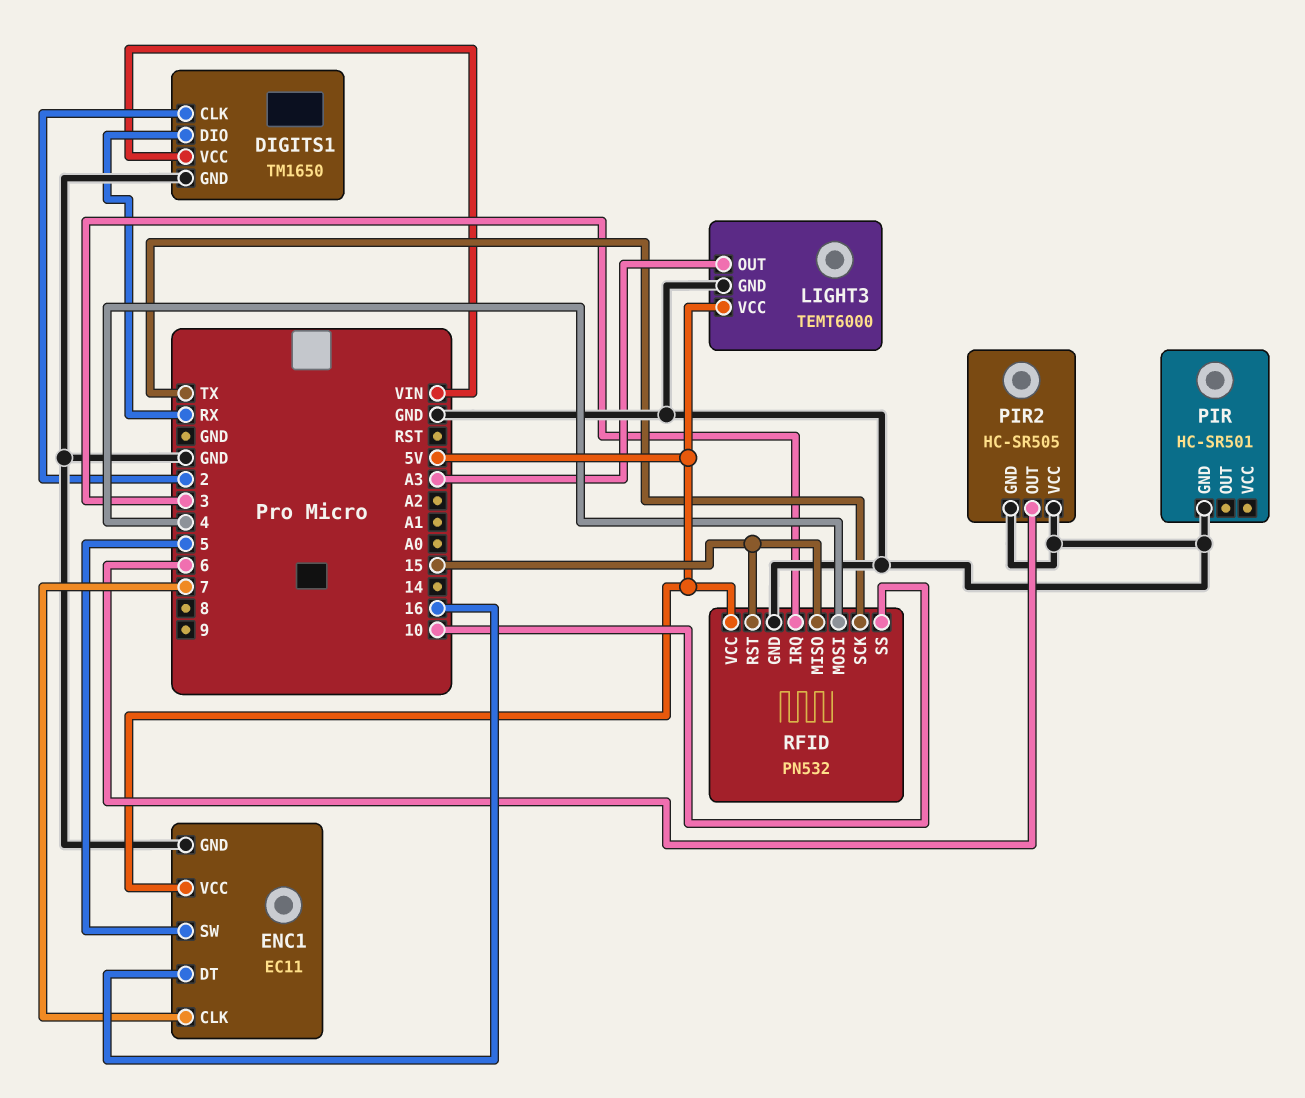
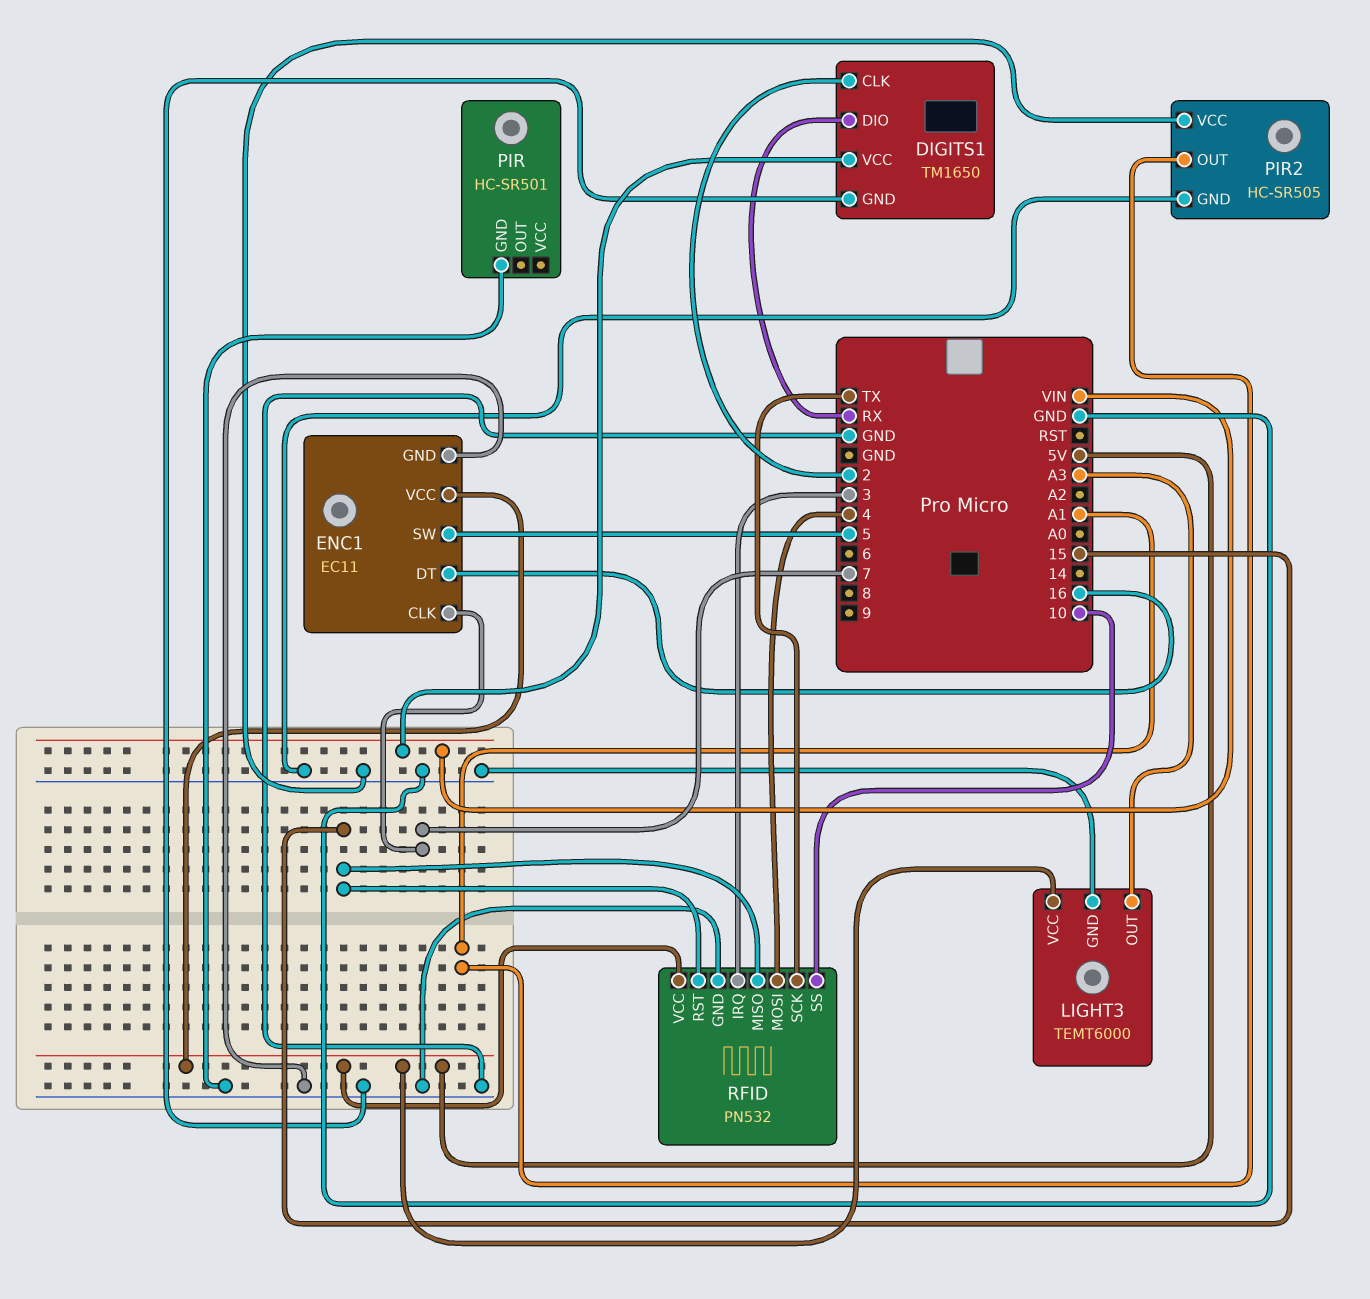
PIR2 pin OUT: 6 -> A1

